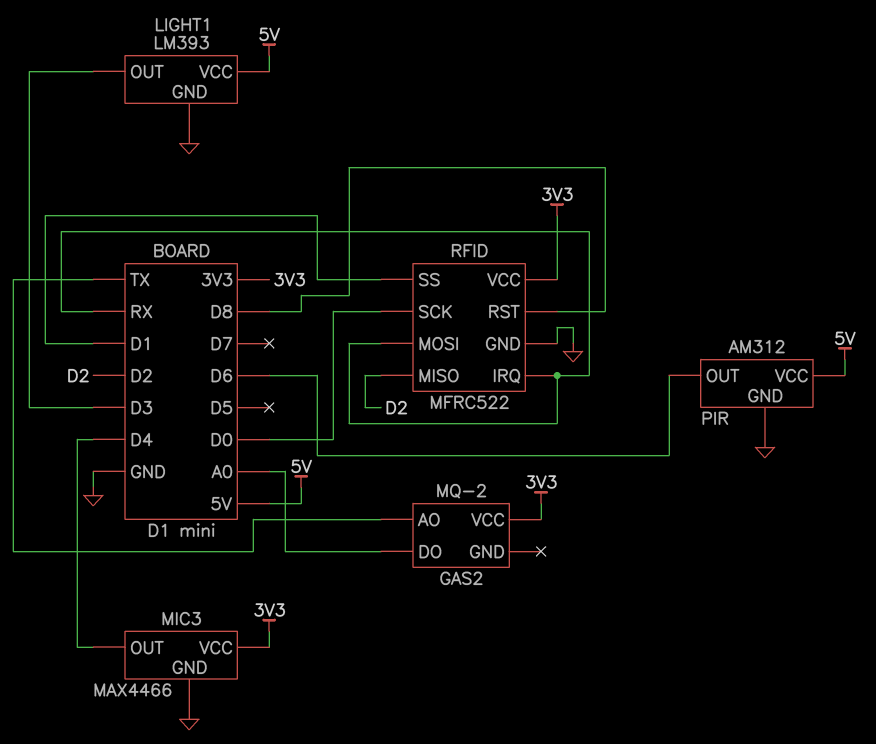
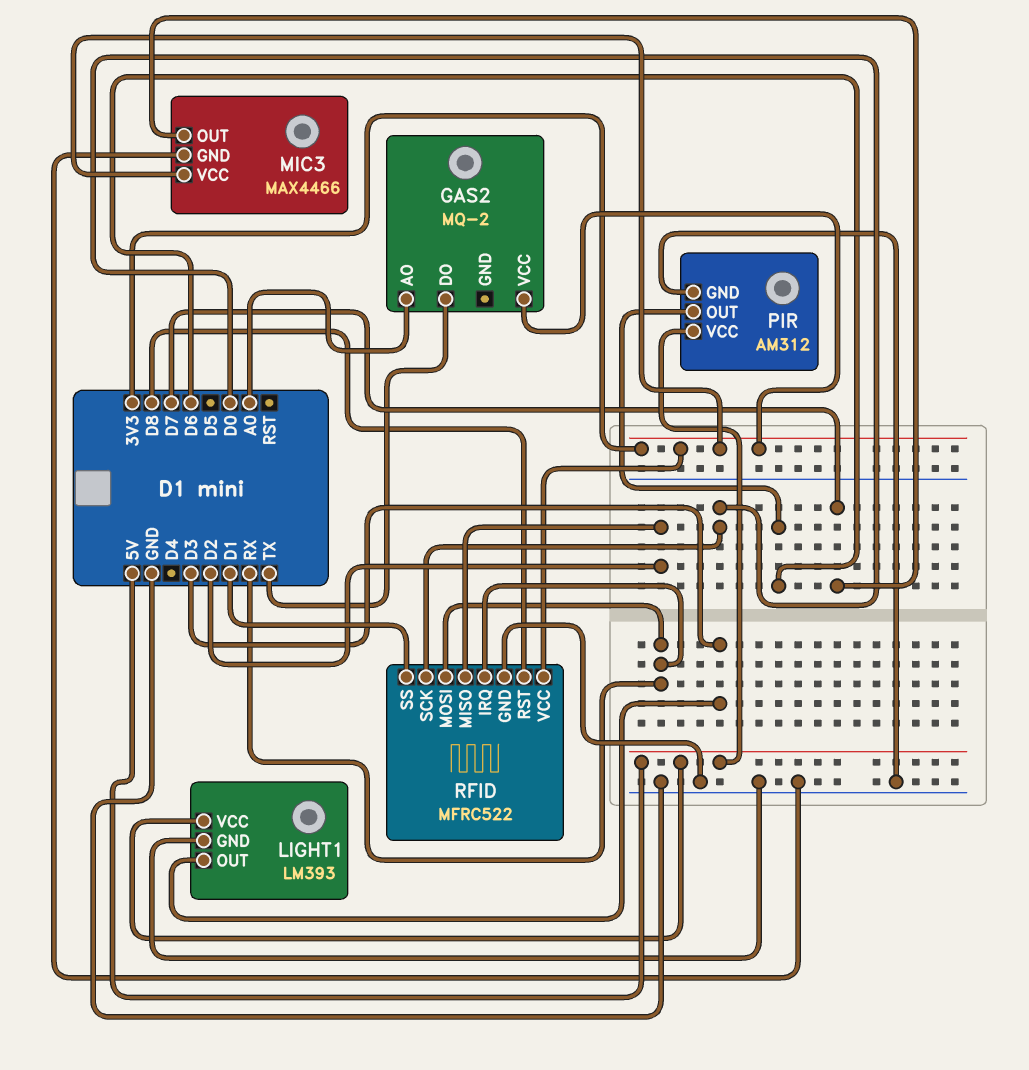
GAS2 pin AO: TX -> A0
GAS2 pin DO: A0 -> TX
MIC3 pin OUT: D4 -> D7

